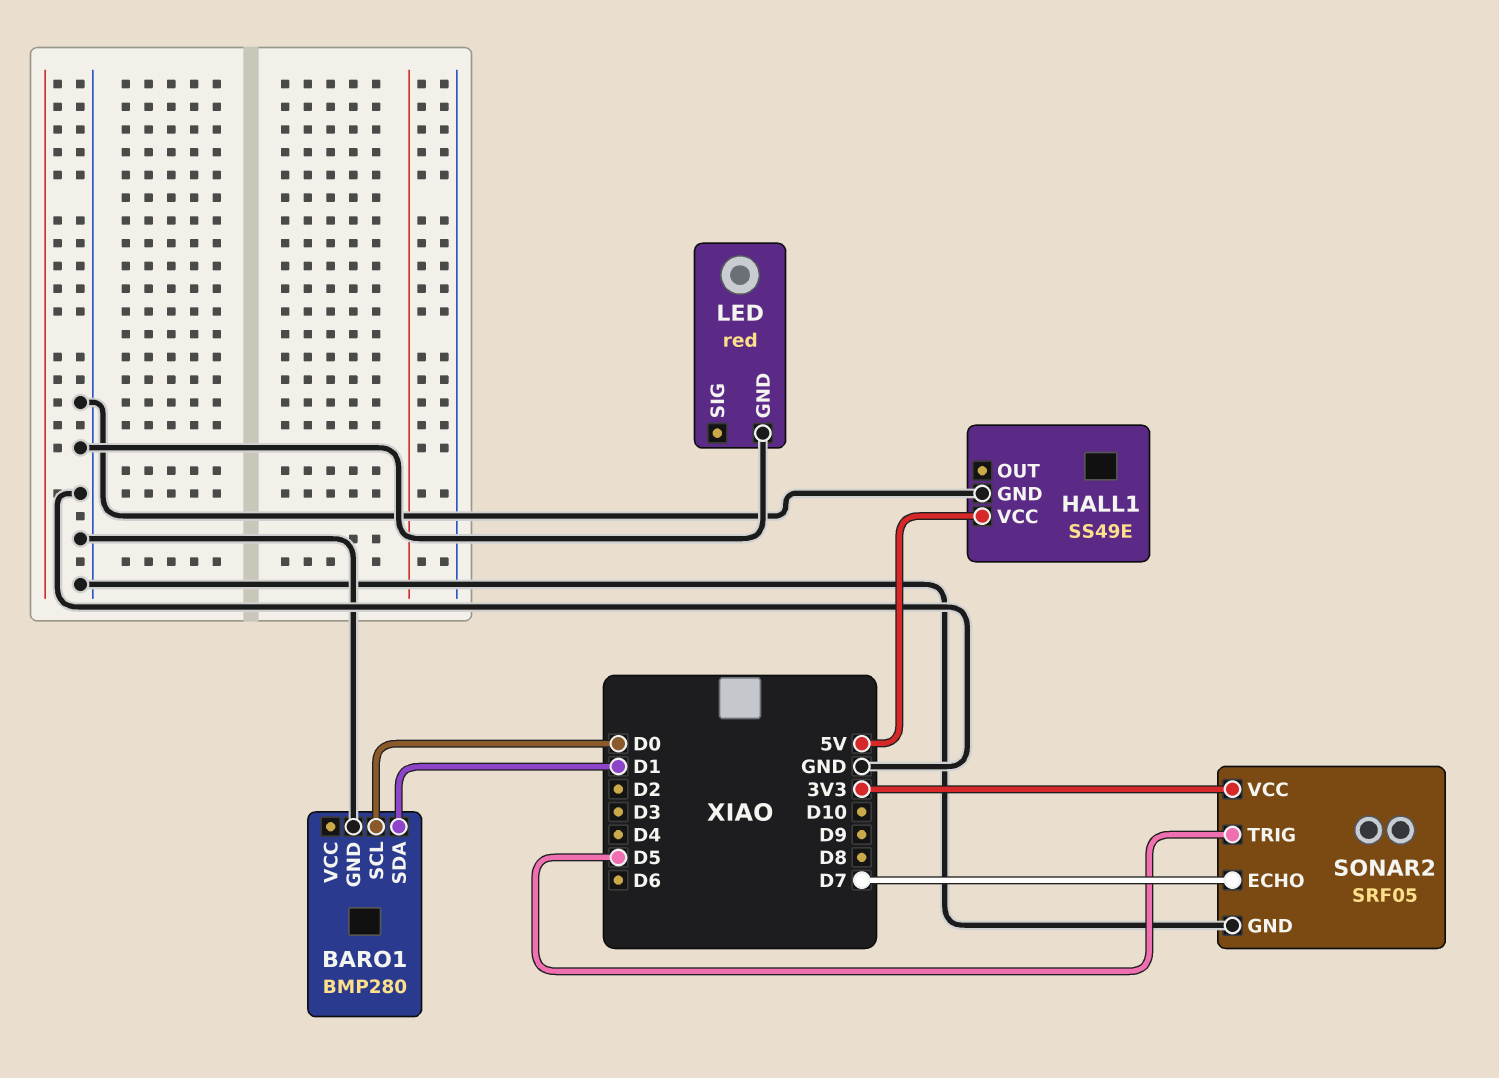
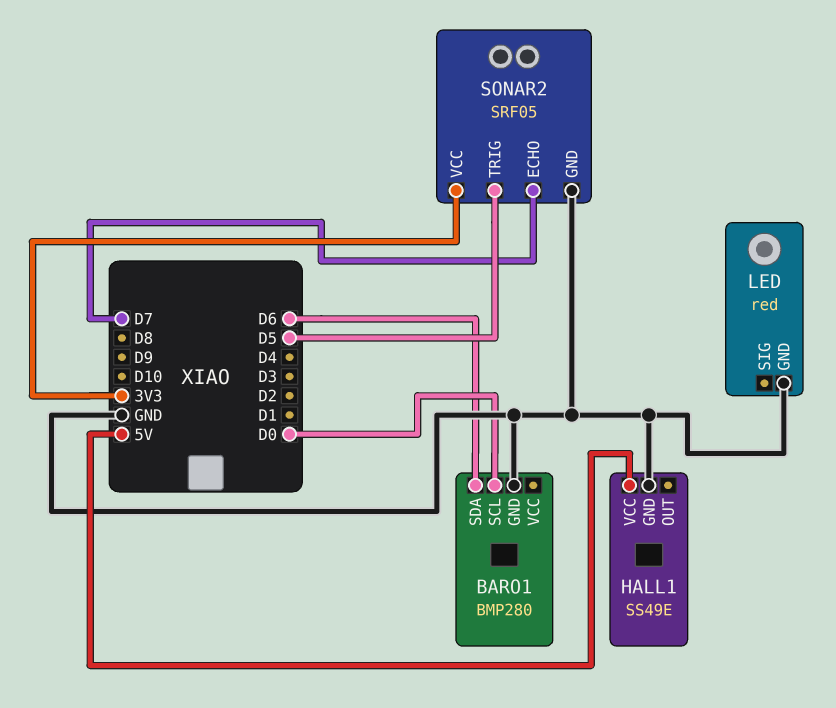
BARO1 pin SDA: D1 -> D6

